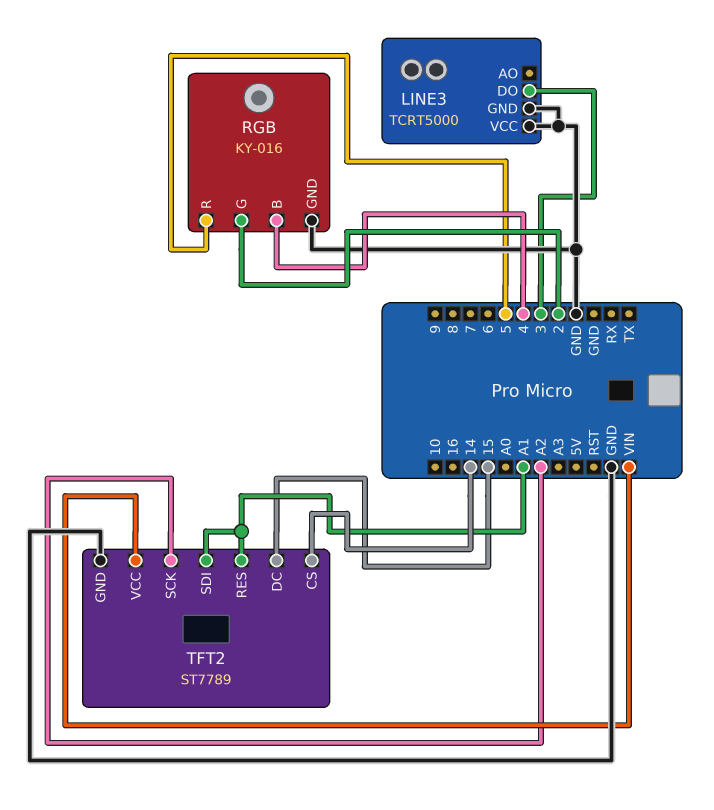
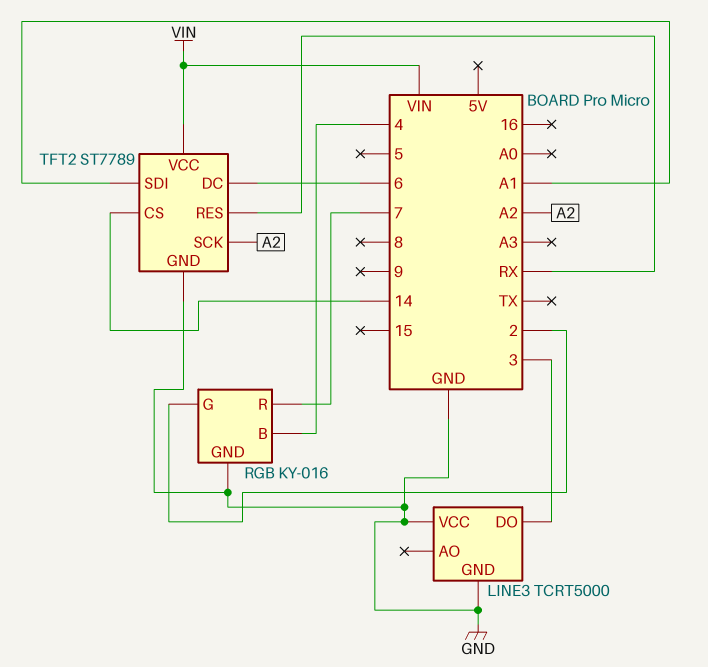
RGB pin R: 5 -> 7
TFT2 pin DC: 15 -> 6
TFT2 pin RES: A1 -> RX

